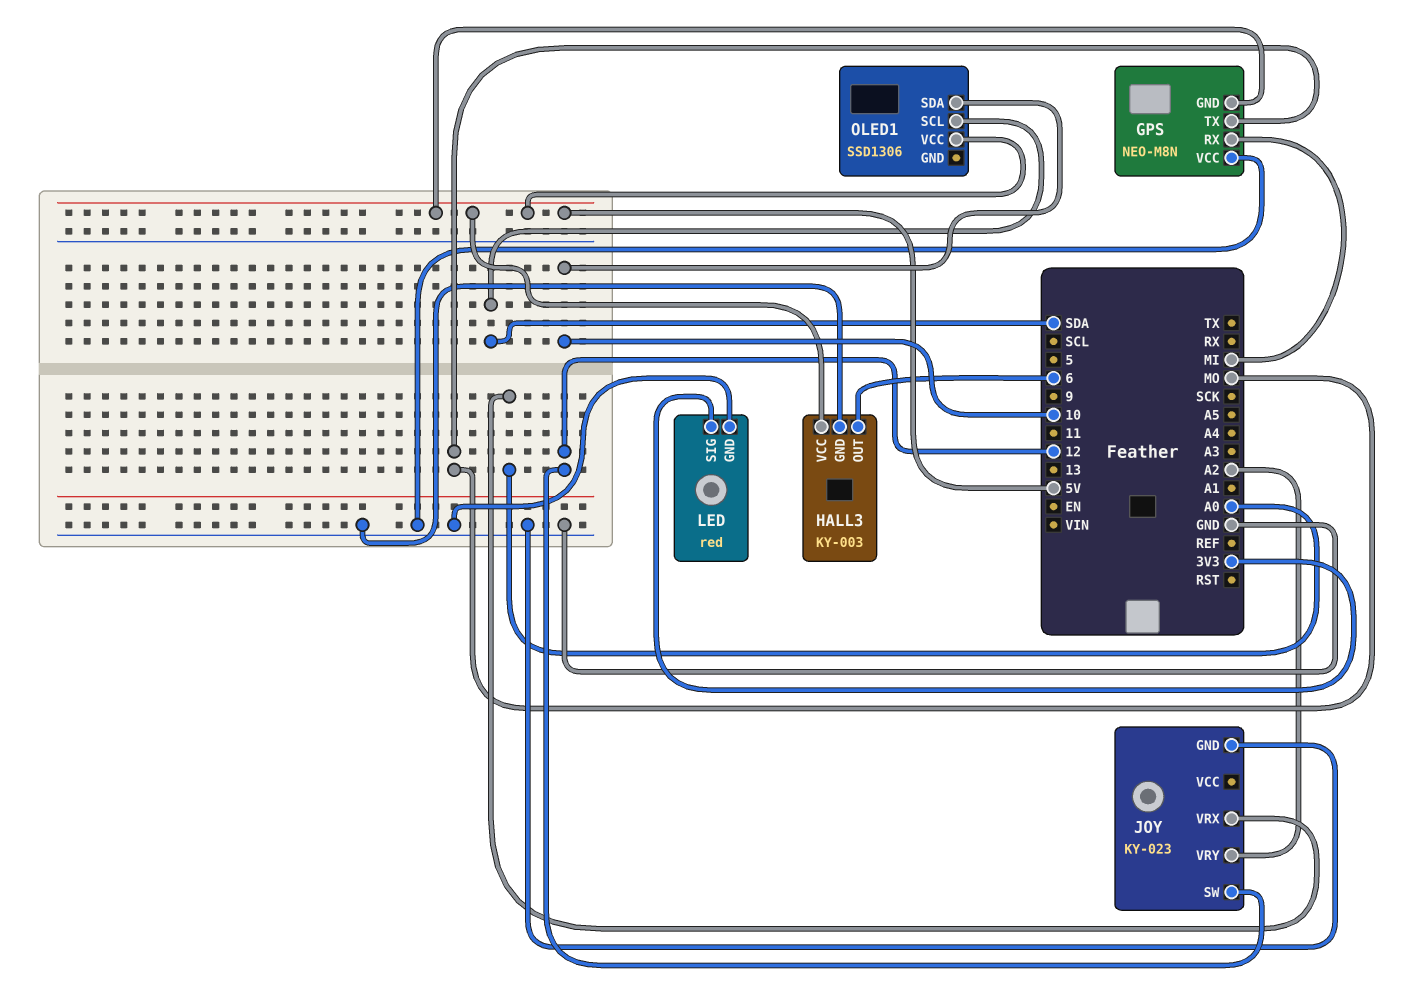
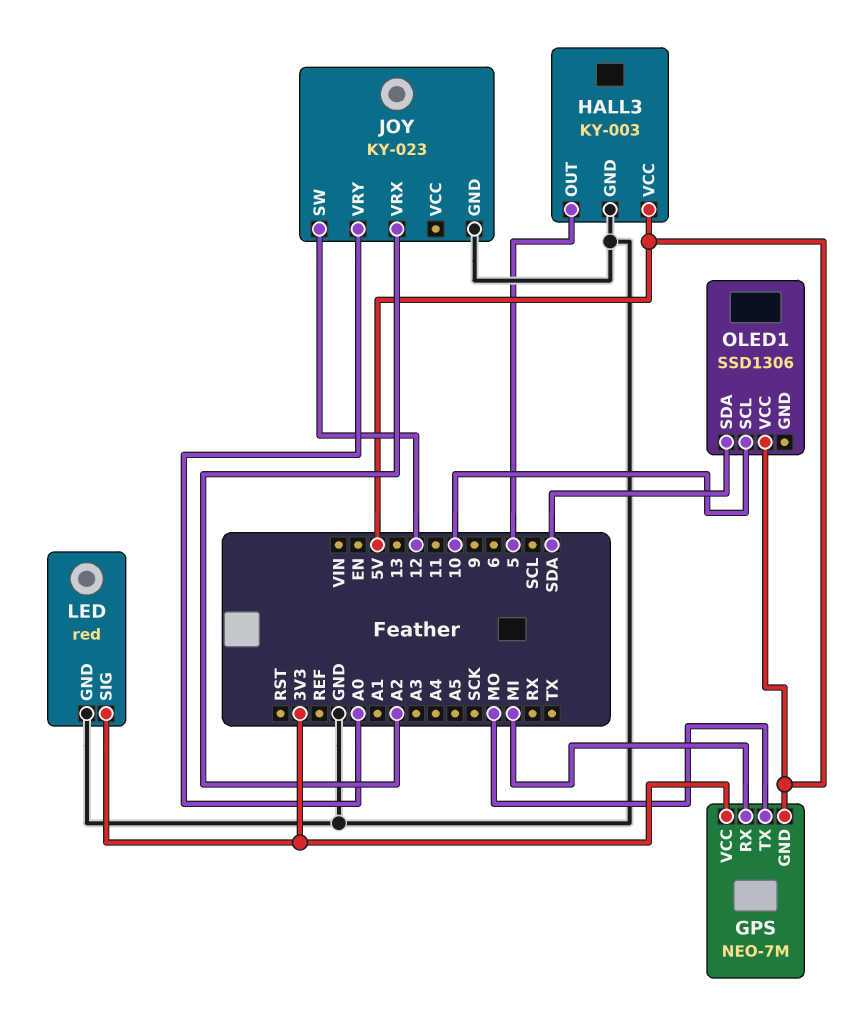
GPS: NEO-M8N -> NEO-7M
GPS pin VCC: GND -> 3V3
HALL3 pin OUT: 6 -> 5
JOY pin VRX: A0 -> A2
JOY pin VRY: A2 -> A0
OLED1 pin SCL: SDA -> 10
OLED1 pin SDA: 10 -> SDA

